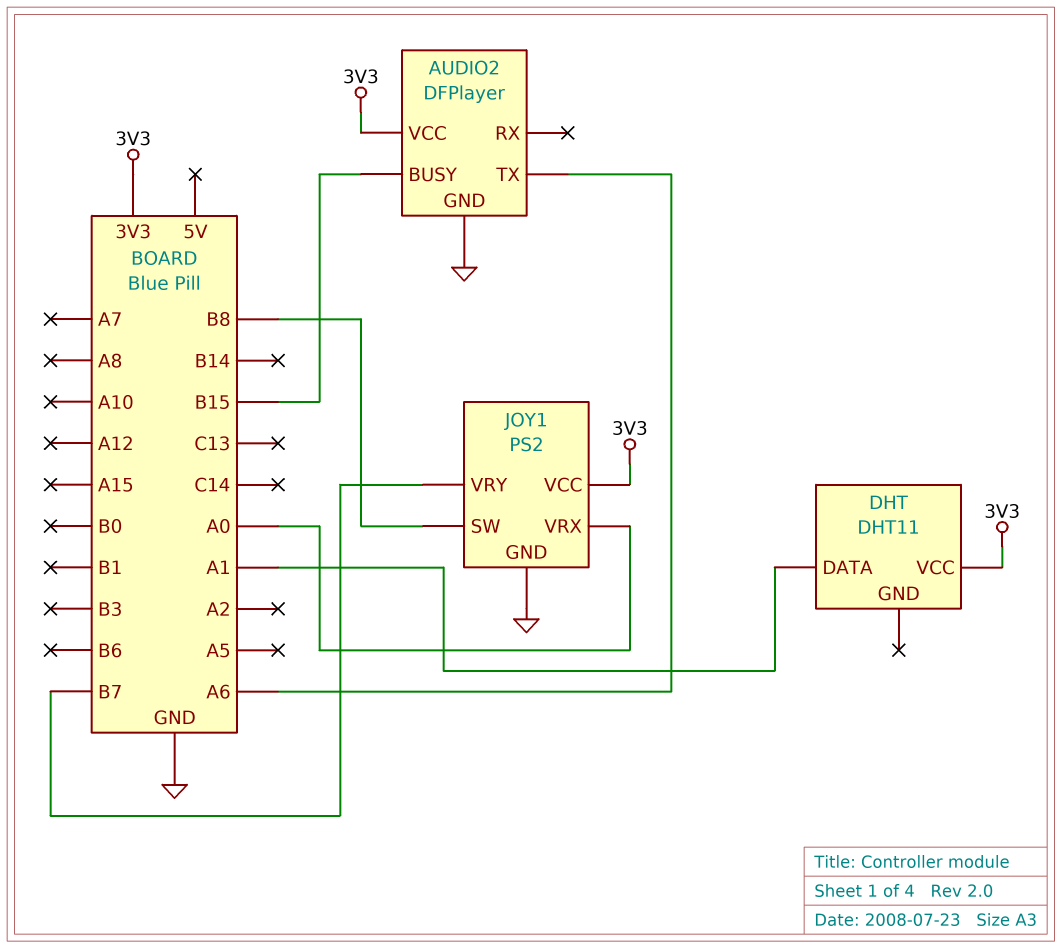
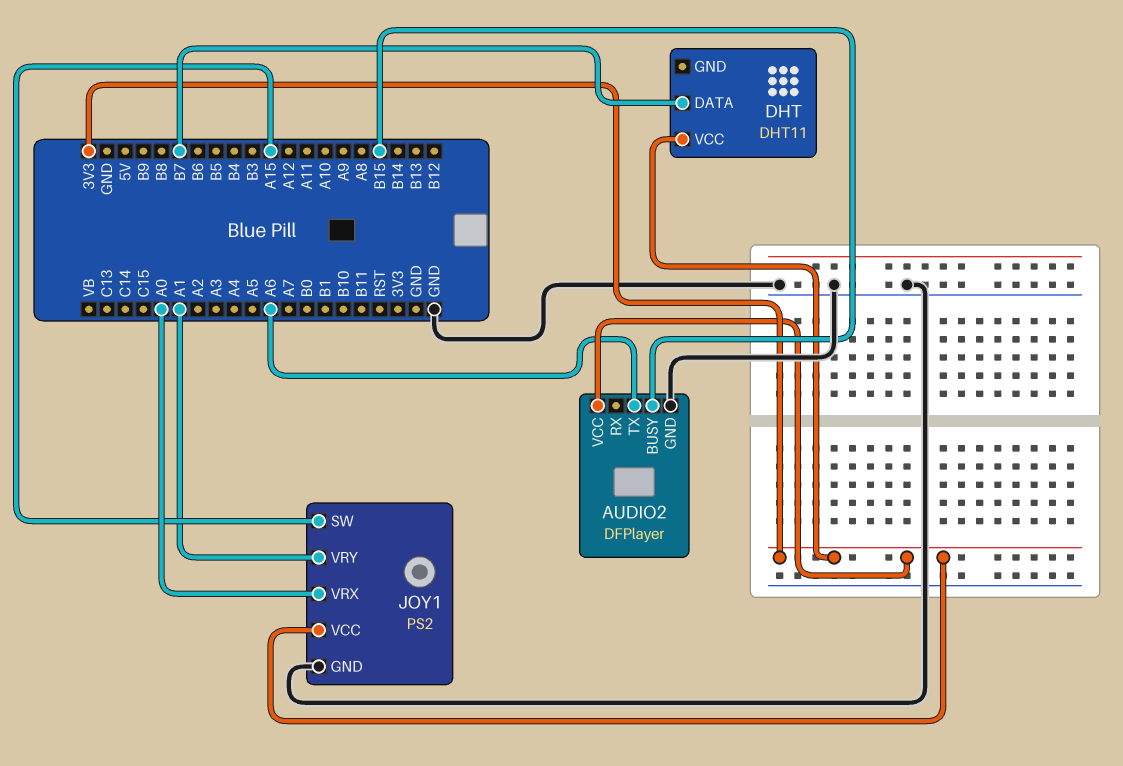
DHT pin DATA: A1 -> B7
JOY1 pin SW: B8 -> A15
JOY1 pin VRY: B7 -> A1

